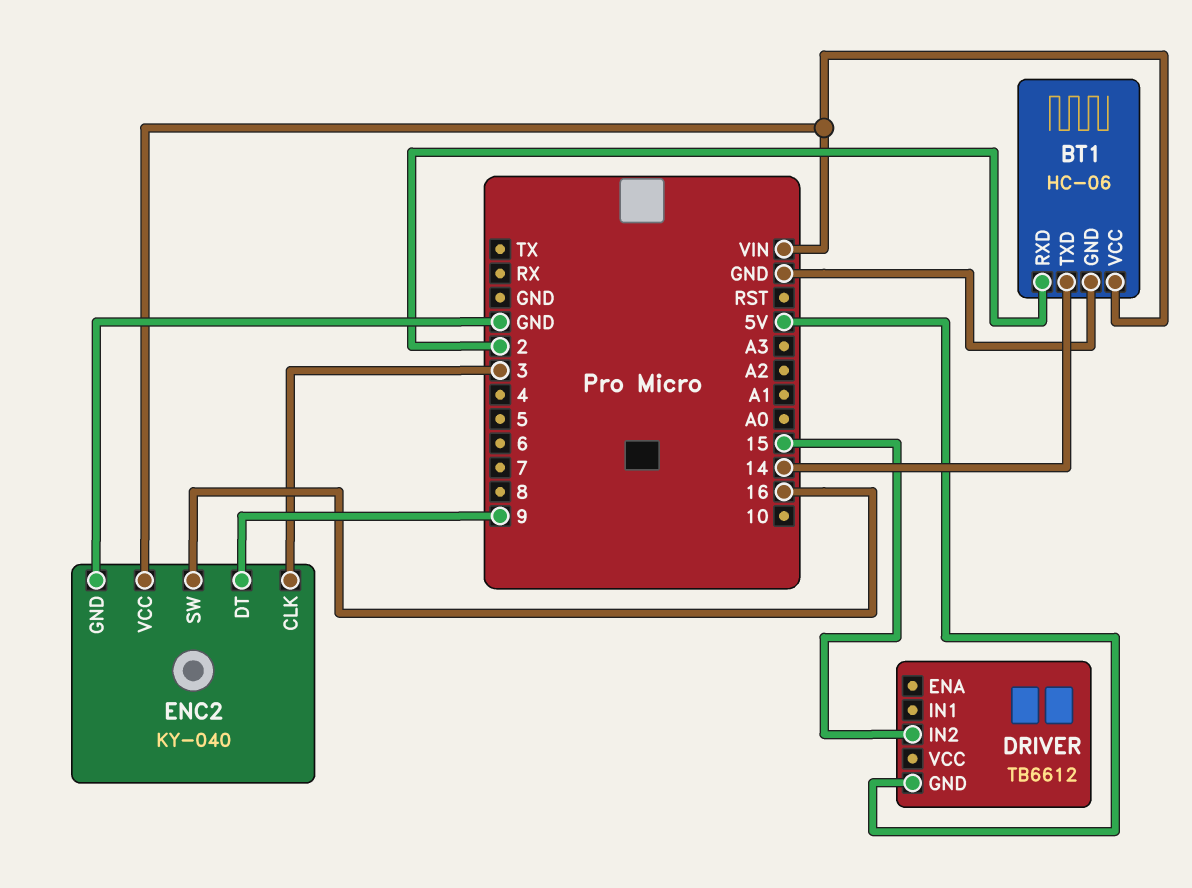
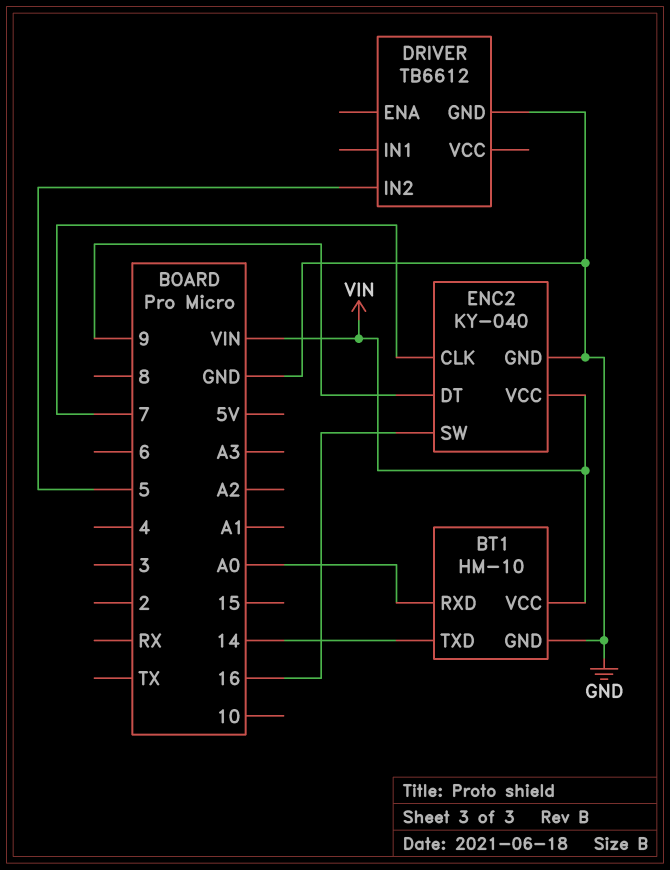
BT1: HC-06 -> HM-10
BT1 pin RXD: 2 -> A0
DRIVER pin GND: 5V -> GND
DRIVER pin IN2: 15 -> 5
ENC2 pin CLK: 3 -> 7

